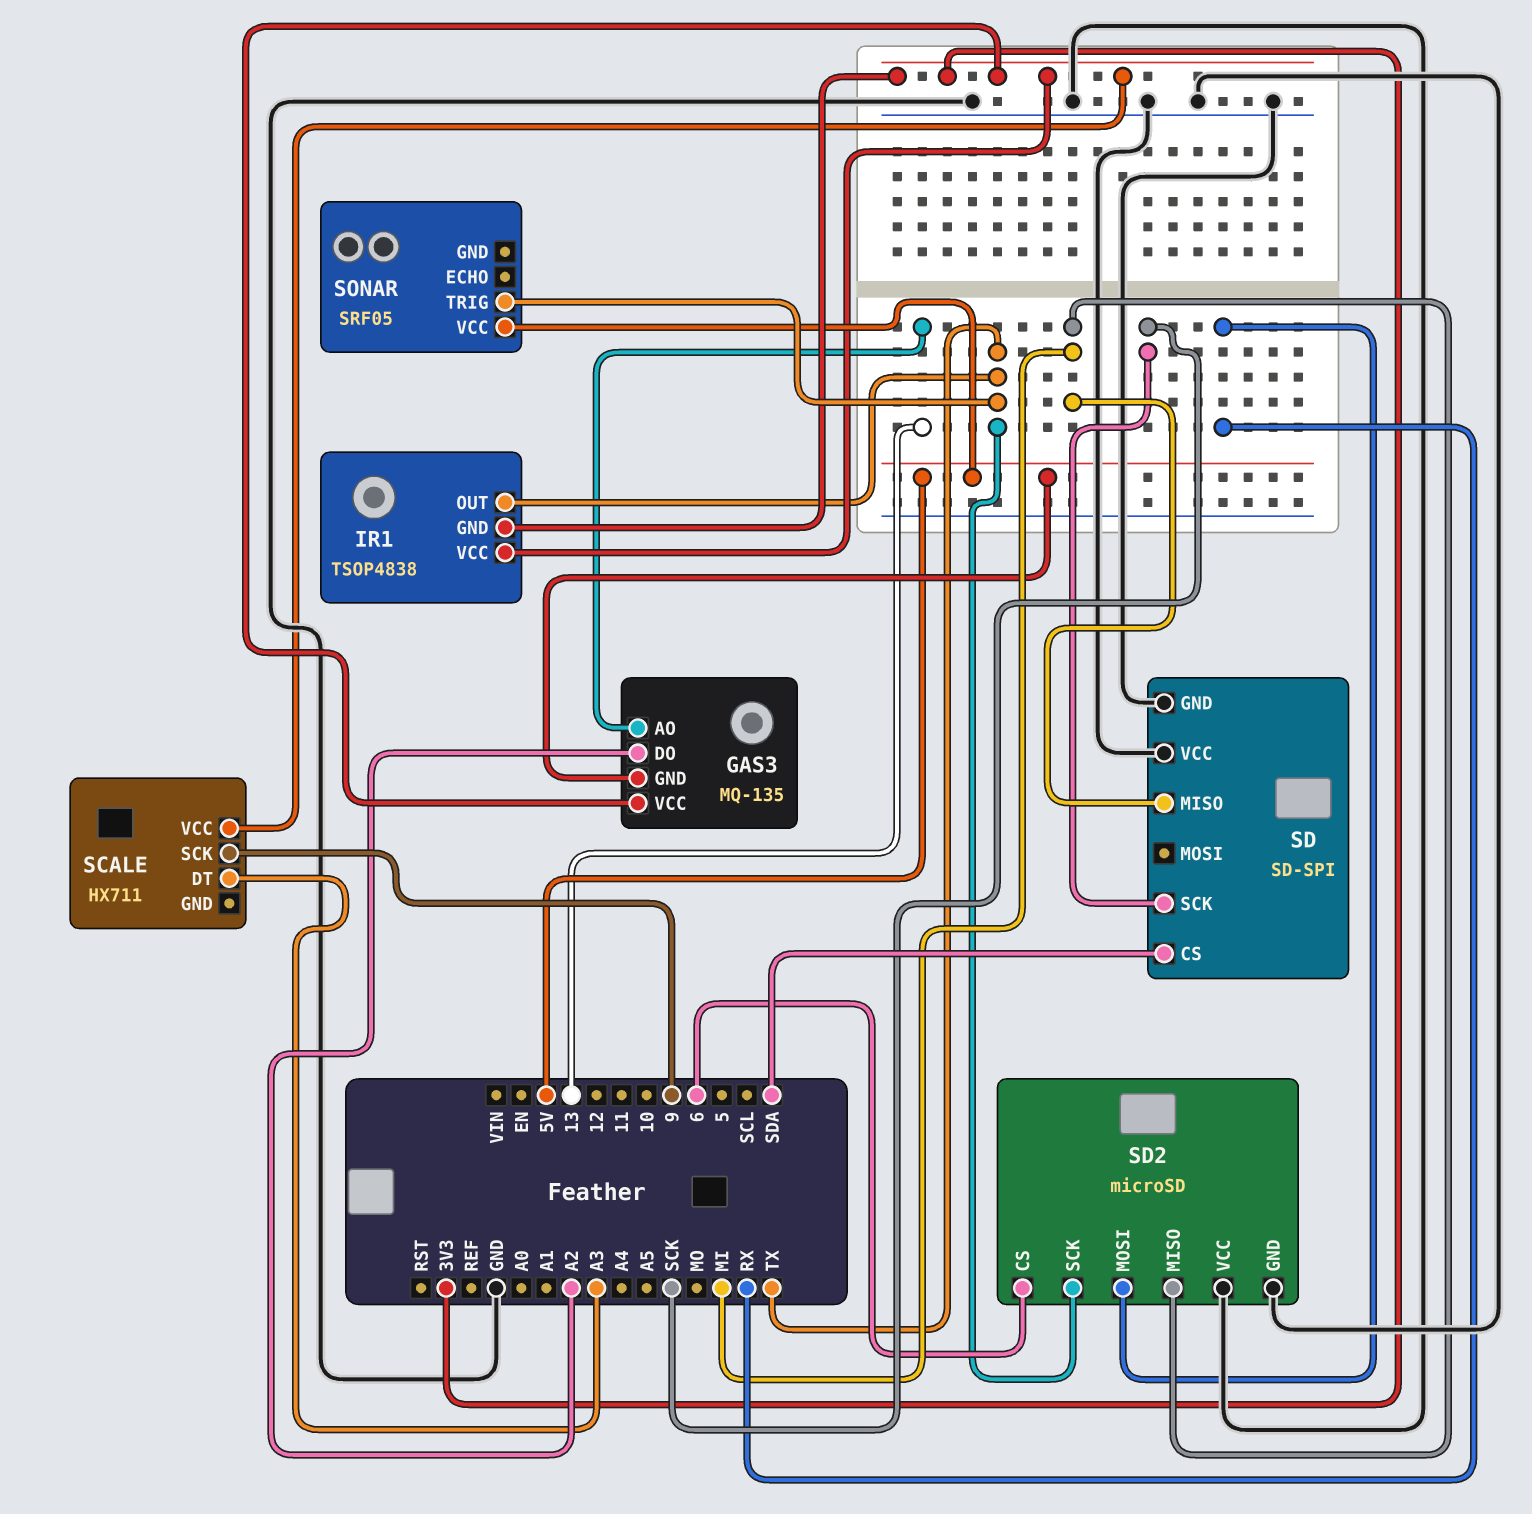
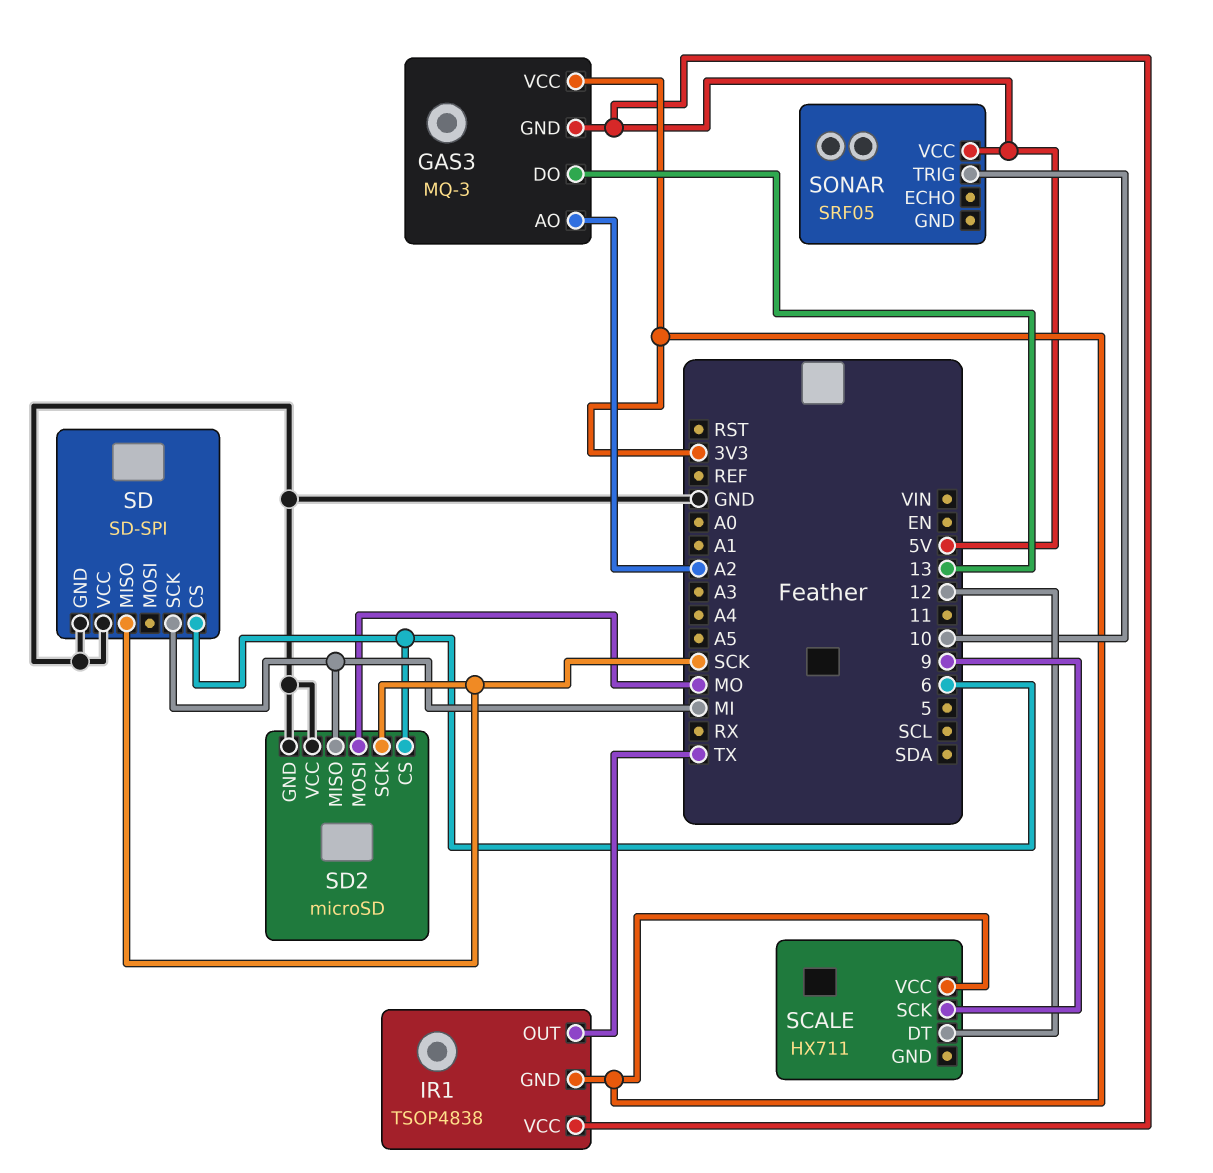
GAS3: MQ-135 -> MQ-3
GAS3 pin AO: 13 -> A2
GAS3 pin DO: A2 -> 13
IR1 pin VCC: 3V3 -> 5V
SCALE pin DT: A3 -> 12
SD pin CS: SDA -> 6
SD pin MISO: MI -> SCK
SD pin SCK: SCK -> MI
SD2 pin MOSI: RX -> MO
SD2 pin SCK: TX -> SCK
SONAR pin TRIG: TX -> 10

